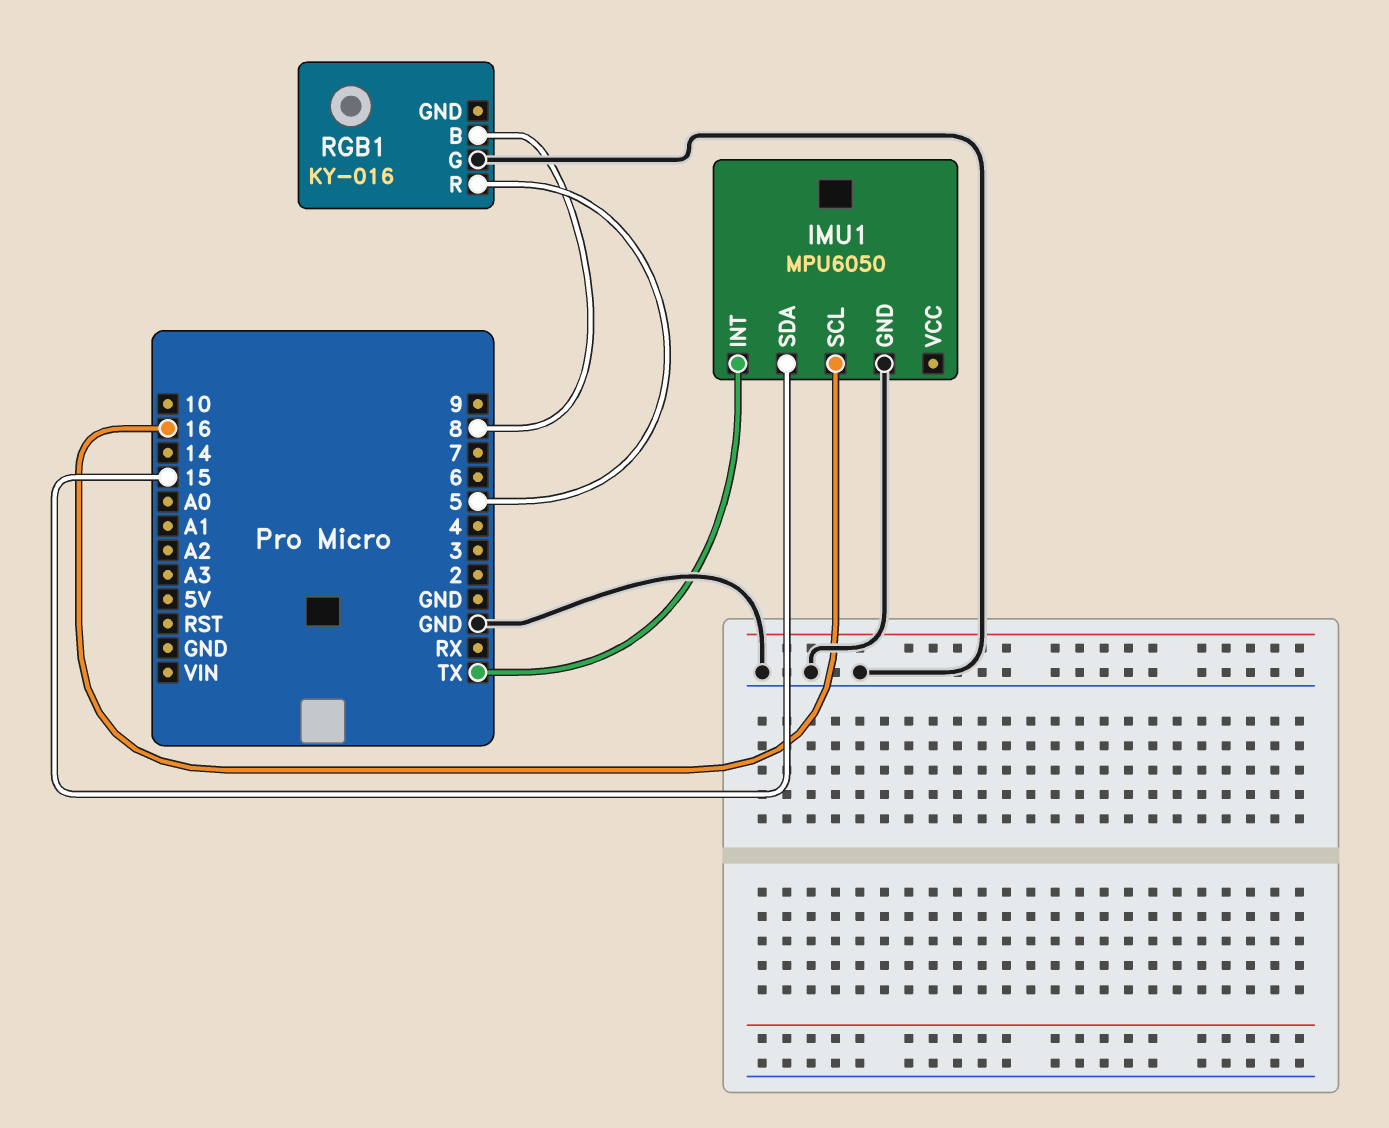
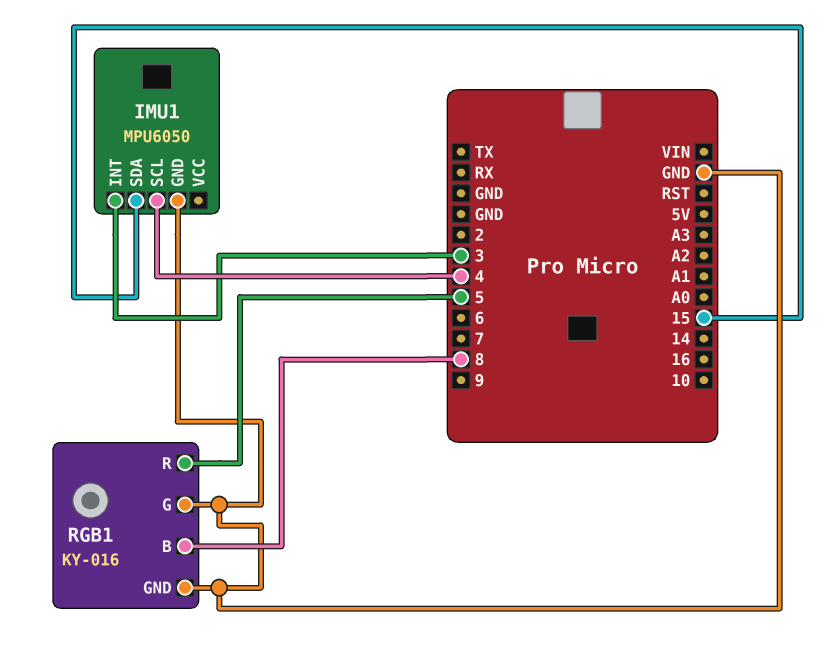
IMU1 pin INT: TX -> 3
IMU1 pin SCL: 16 -> 4
RGB1 pin GND: none -> GND

